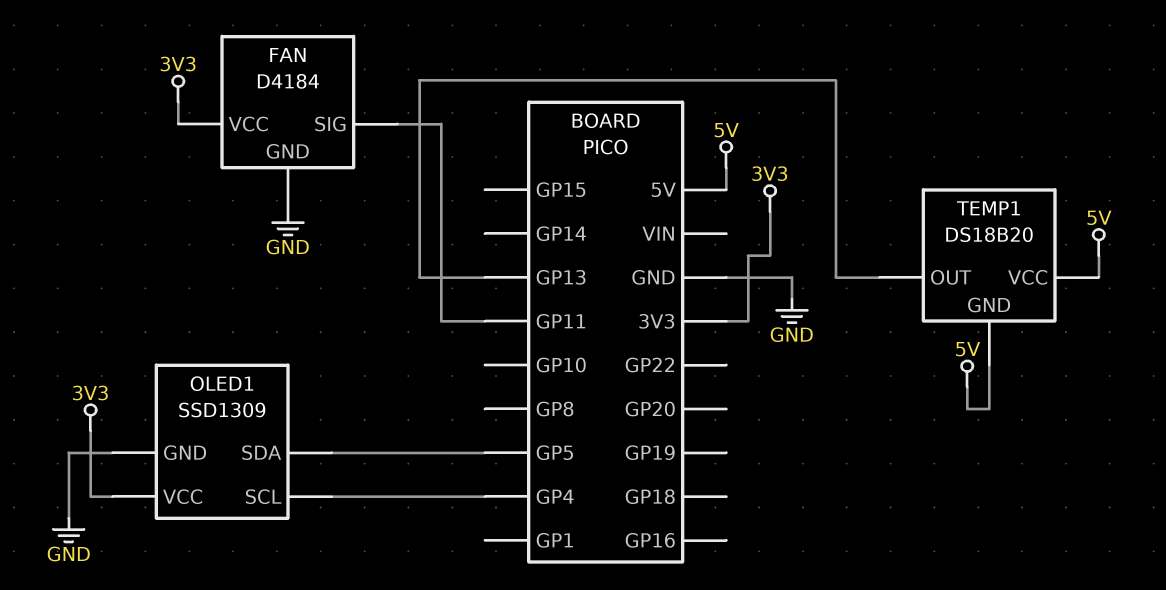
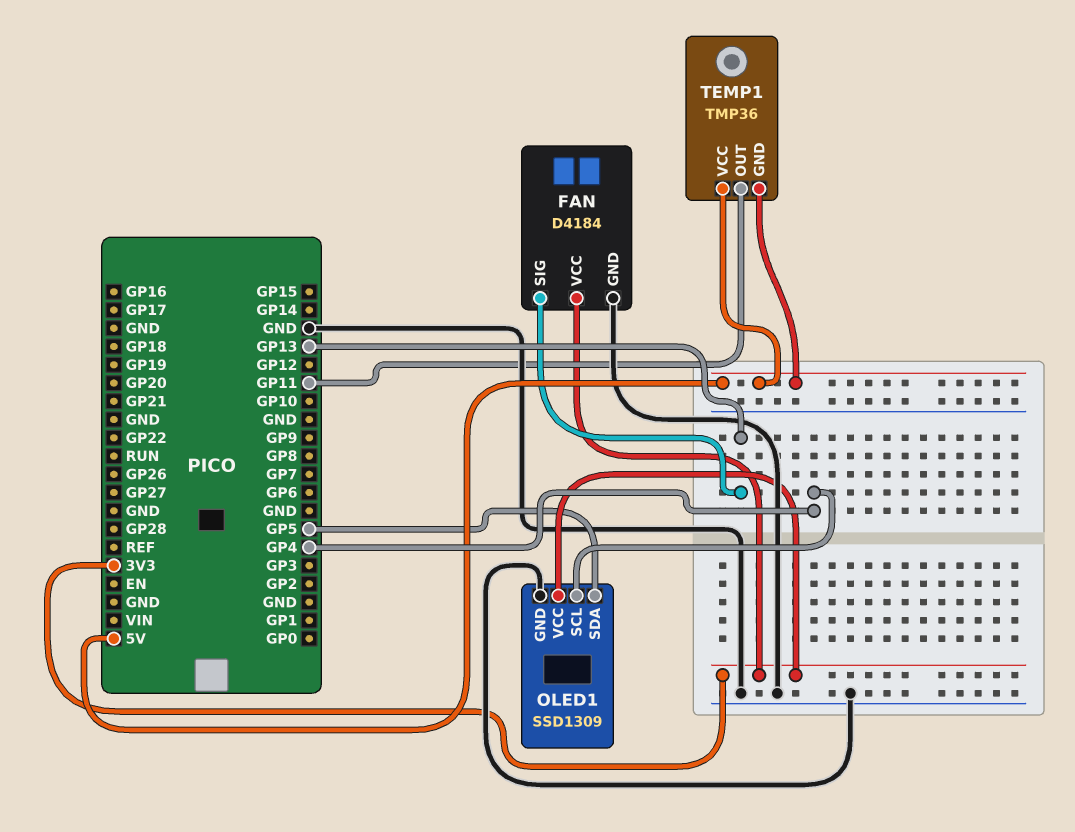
FAN pin SIG: GP11 -> GP13
TEMP1: DS18B20 -> TMP36
TEMP1 pin OUT: GP13 -> GP11

